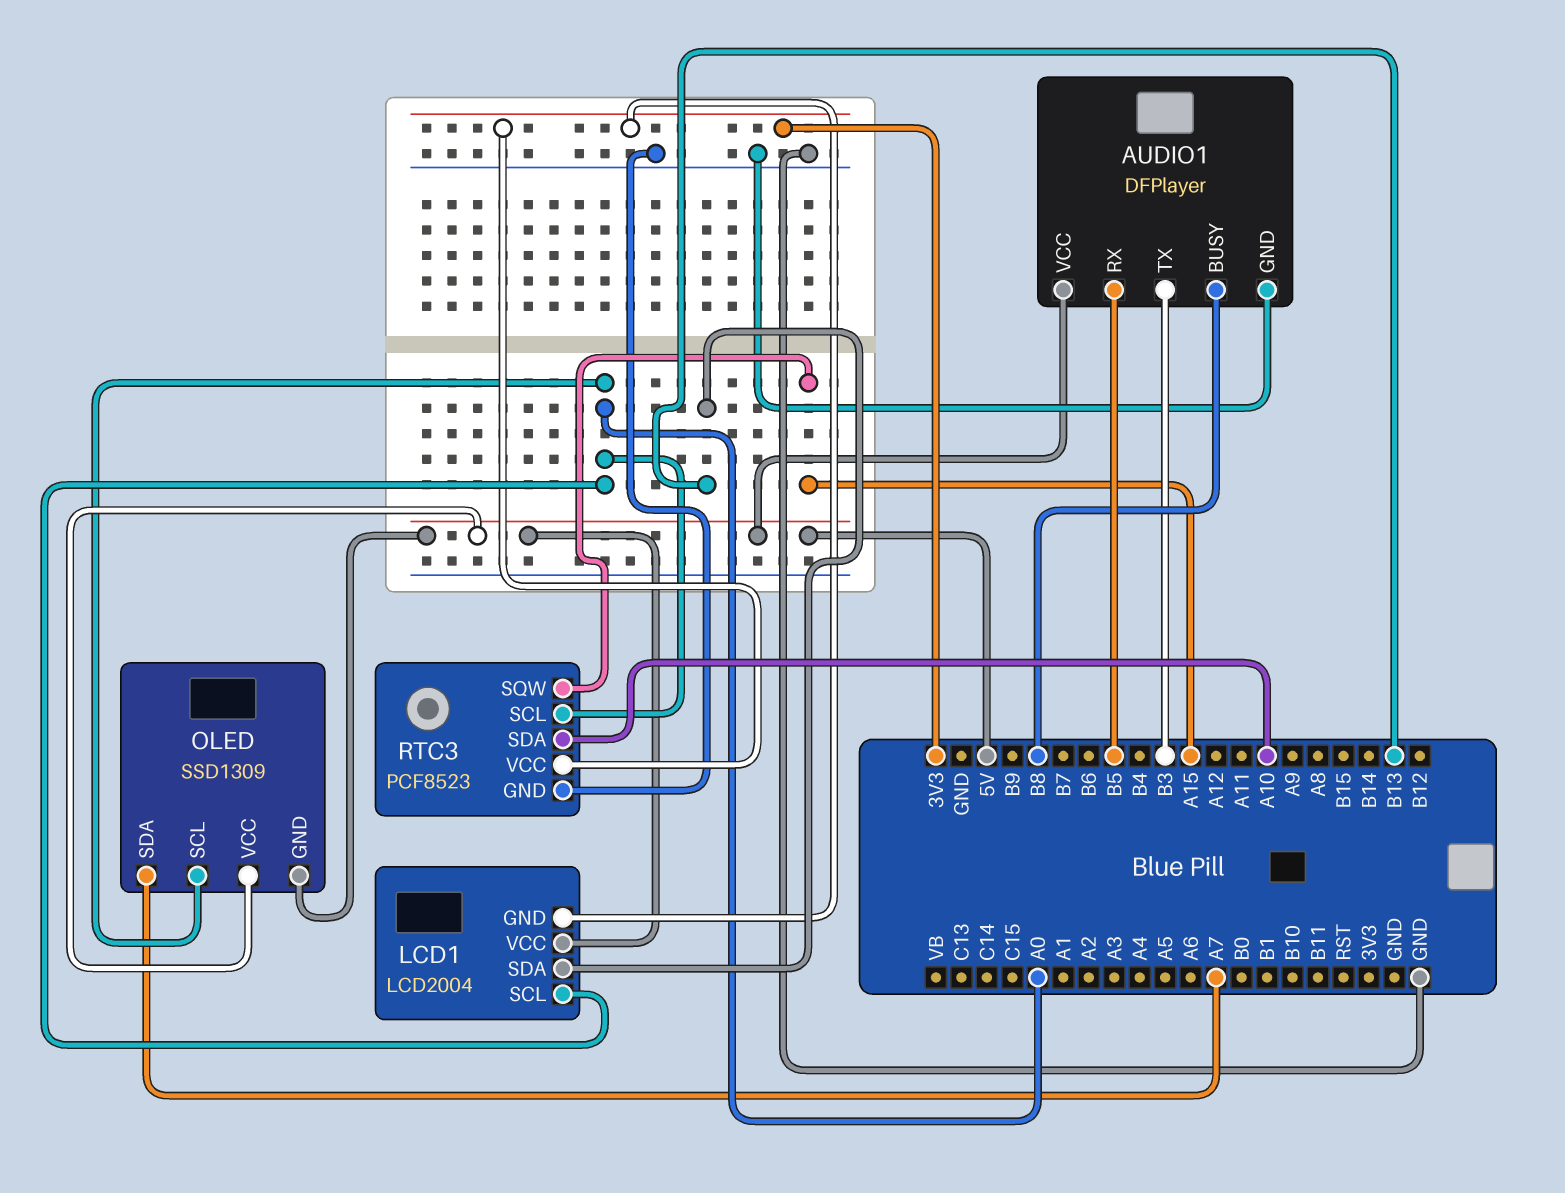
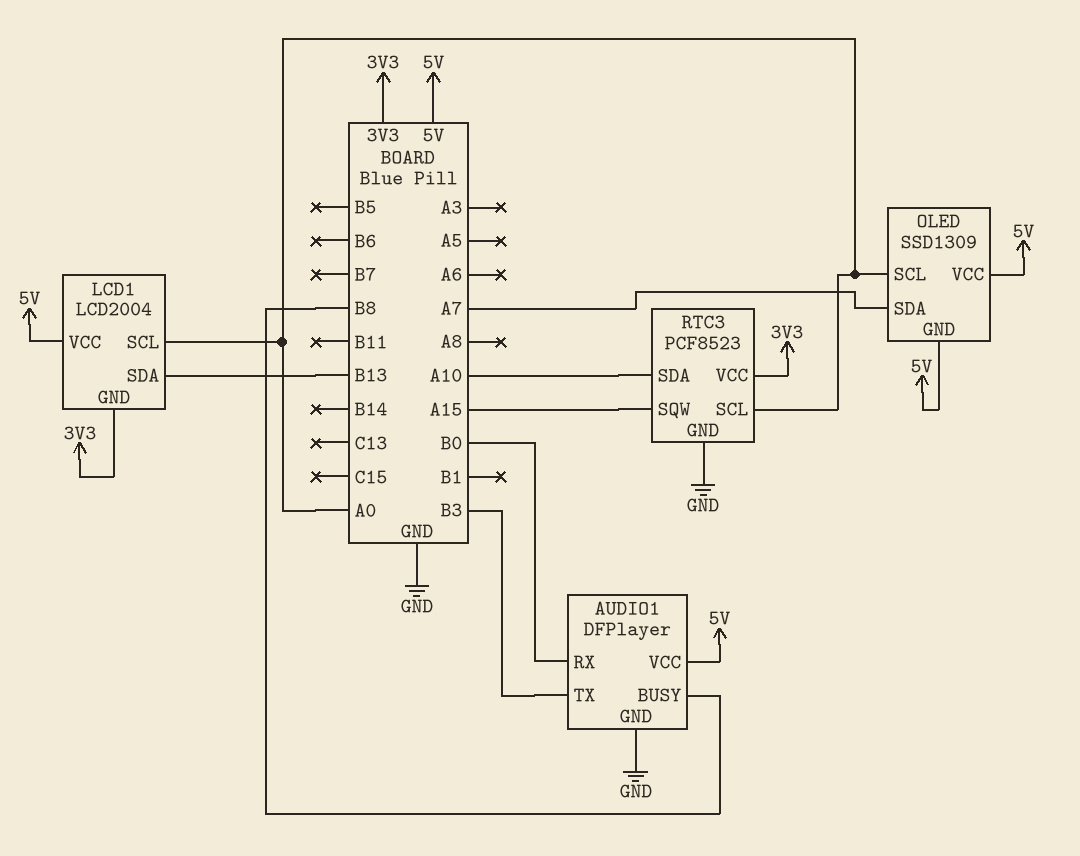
AUDIO1 pin RX: B5 -> B0

